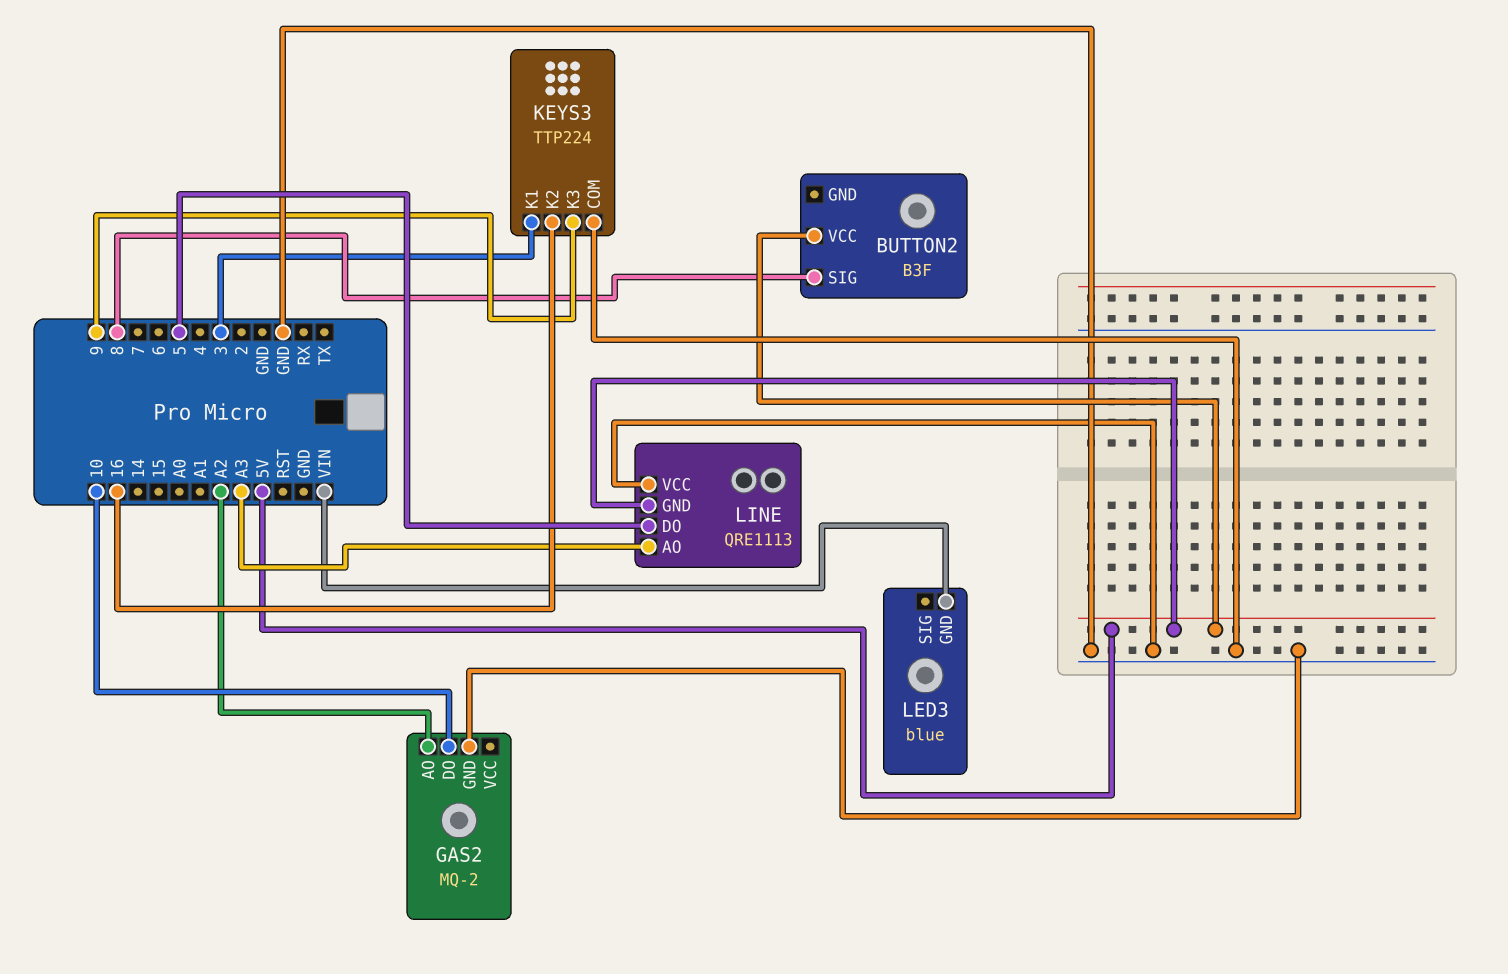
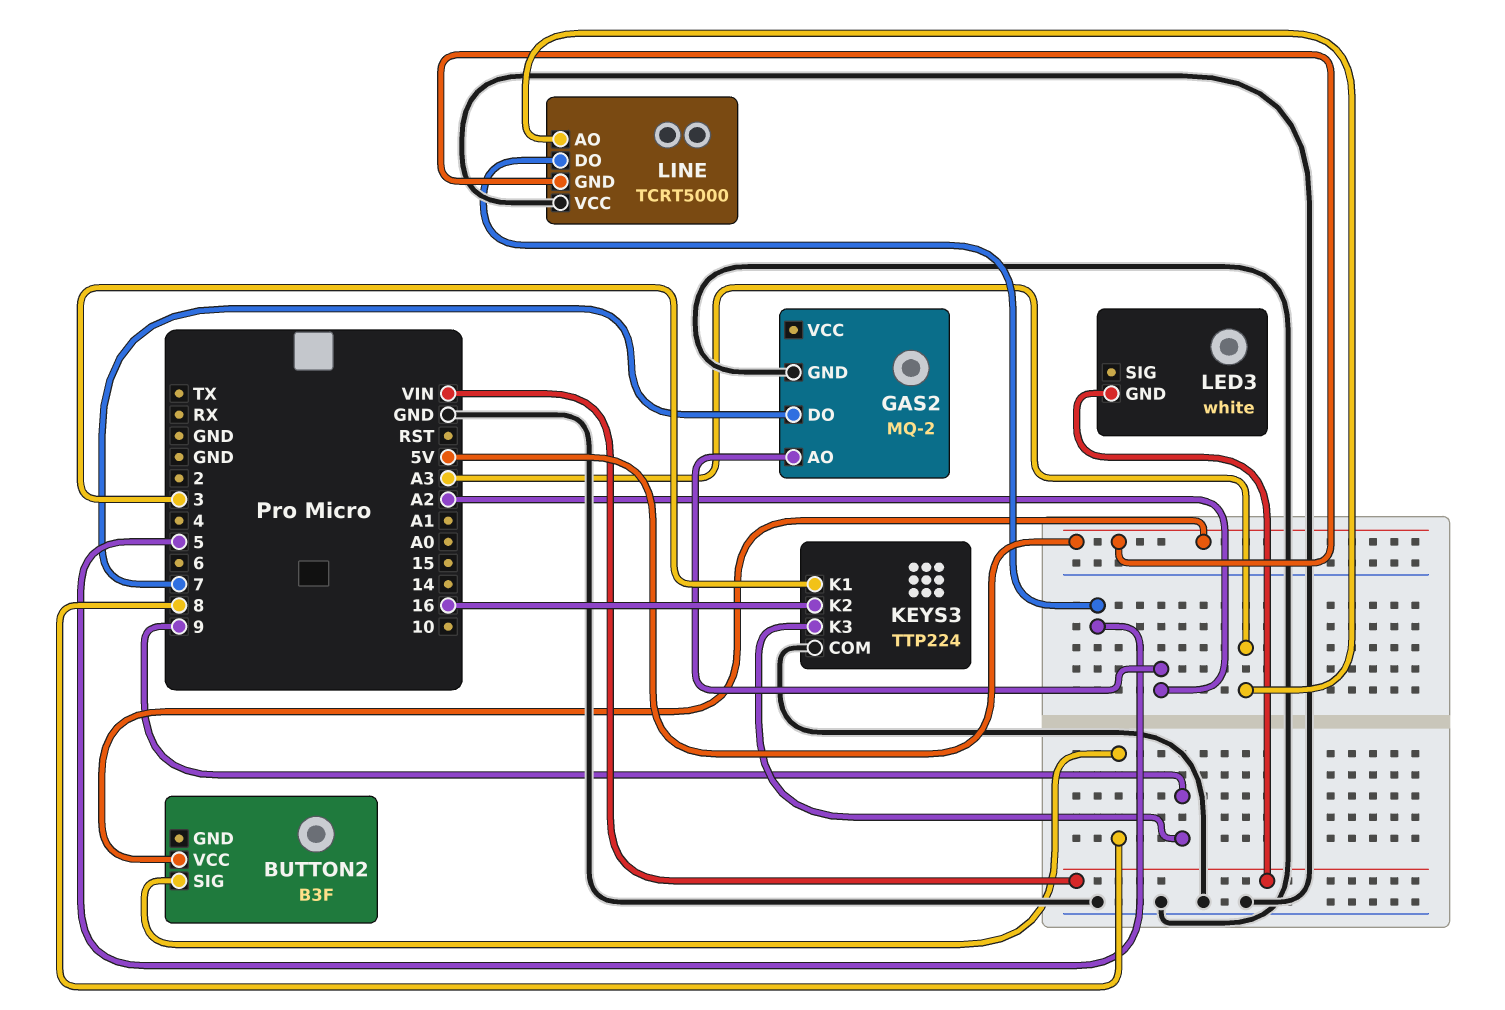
GAS2 pin DO: 10 -> 7
LED3: blue -> white
LINE: QRE1113 -> TCRT5000

